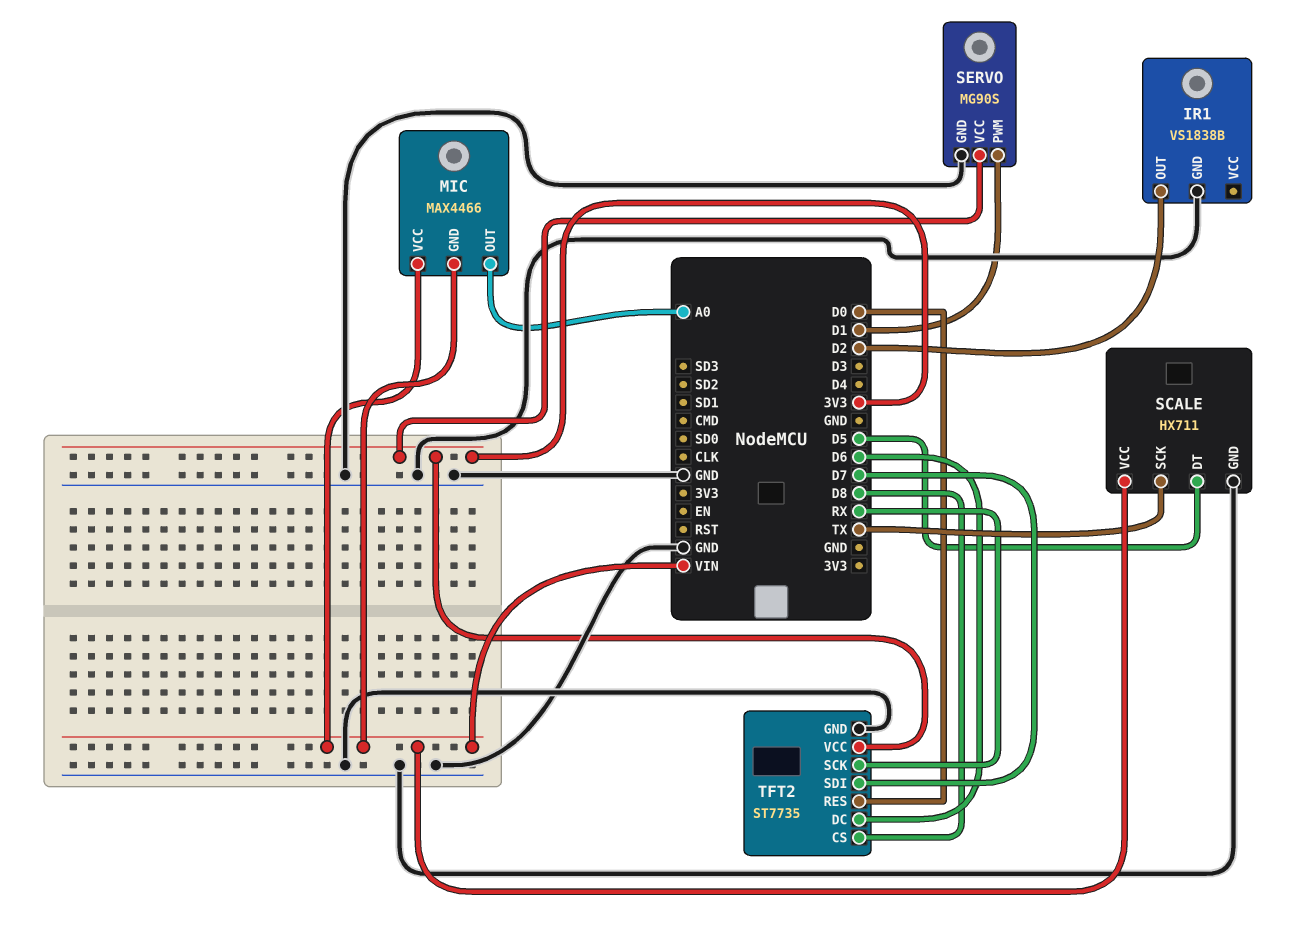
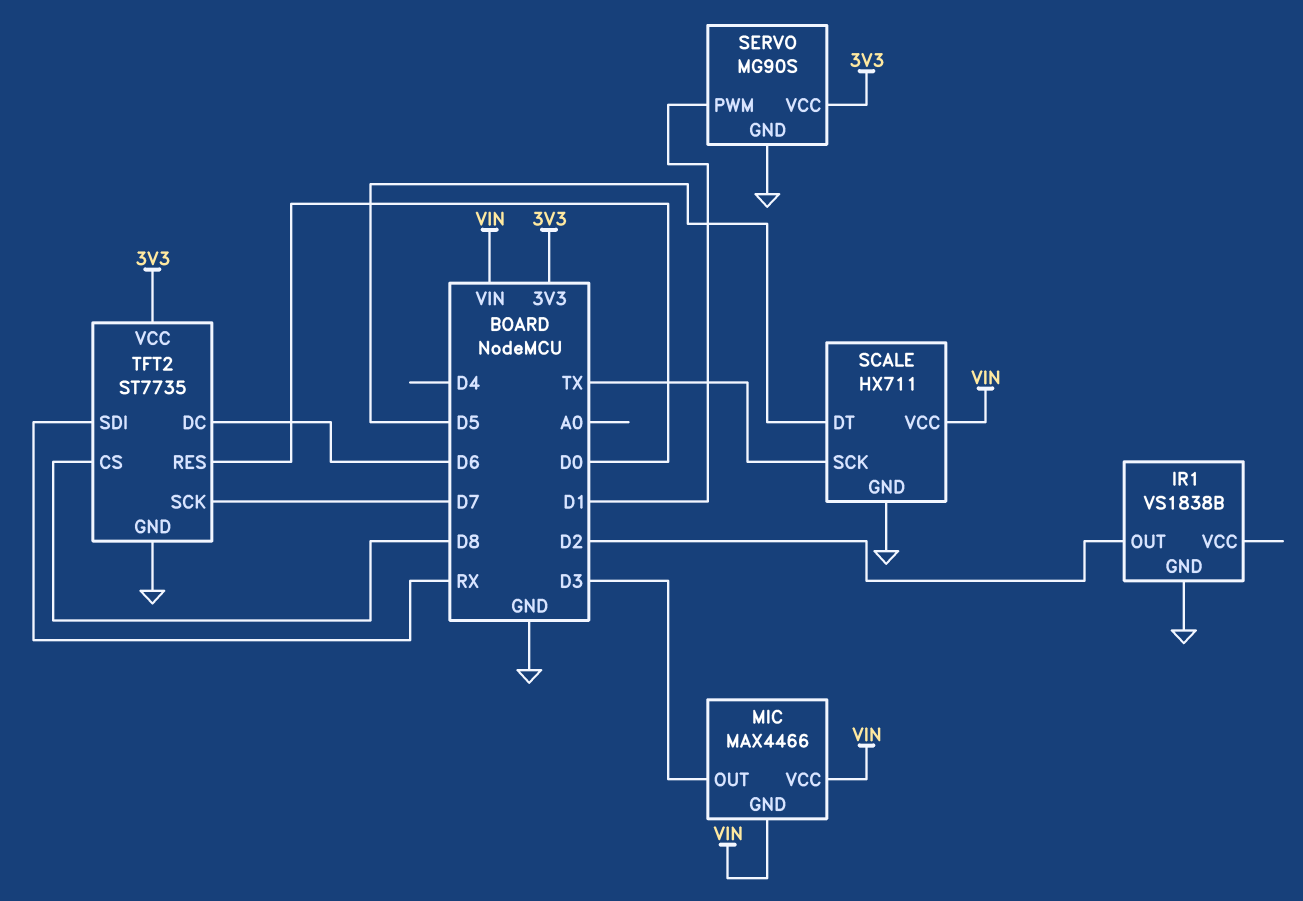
MIC pin OUT: A0 -> D3
TFT2 pin SCK: RX -> D7
TFT2 pin SDI: D7 -> RX

